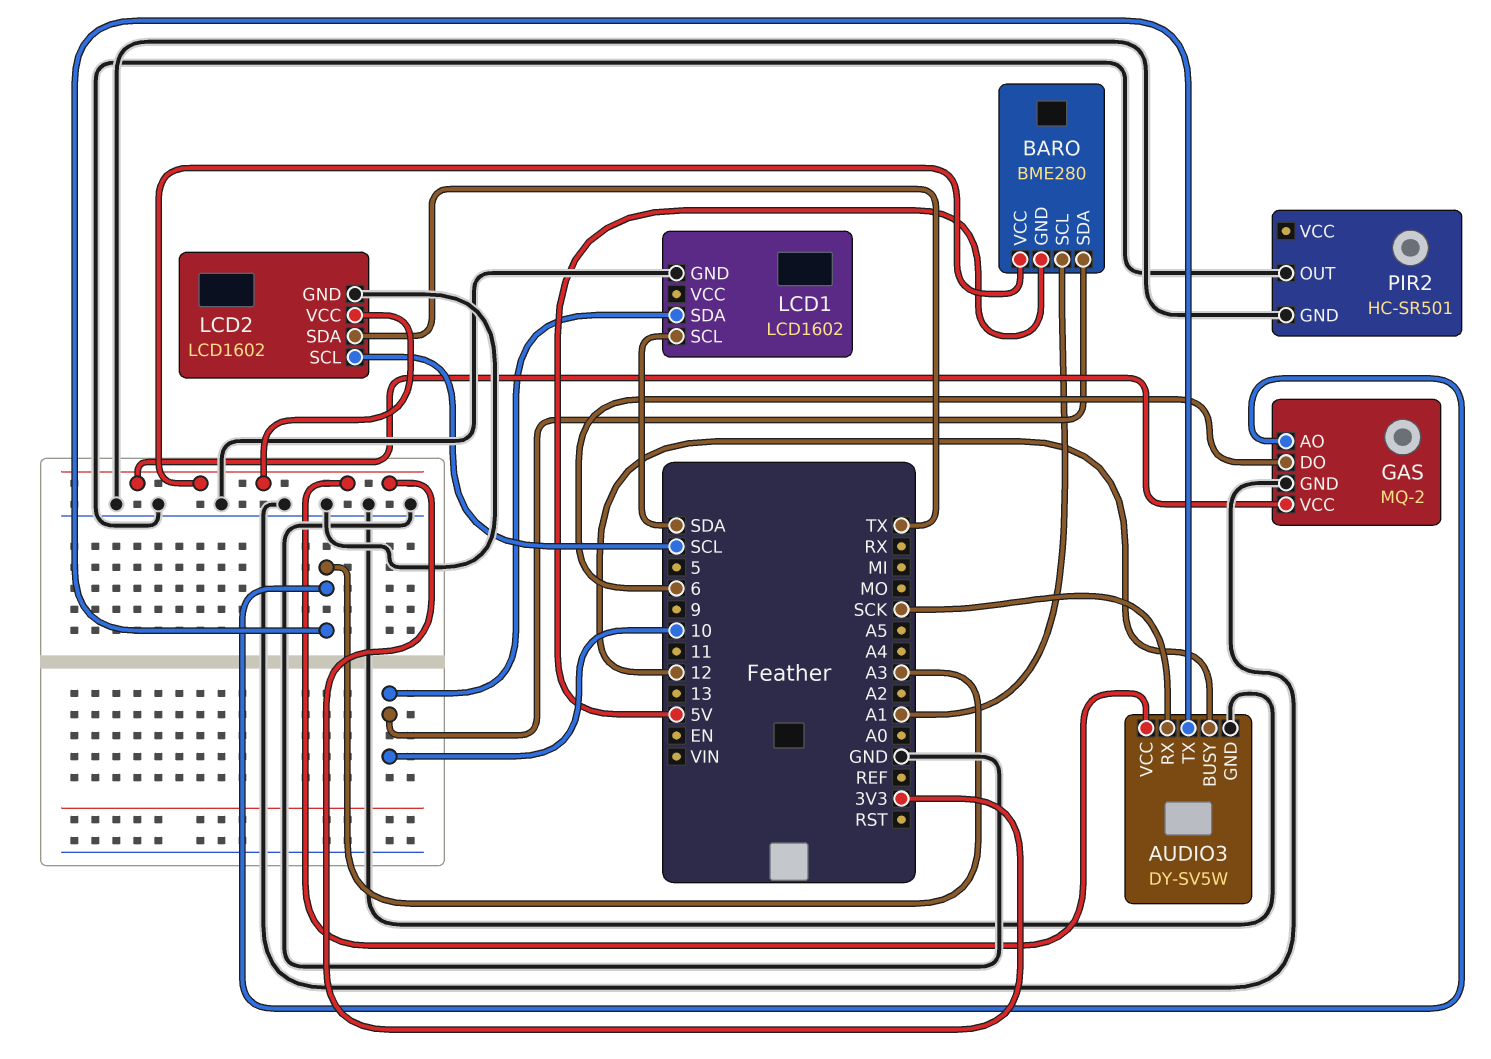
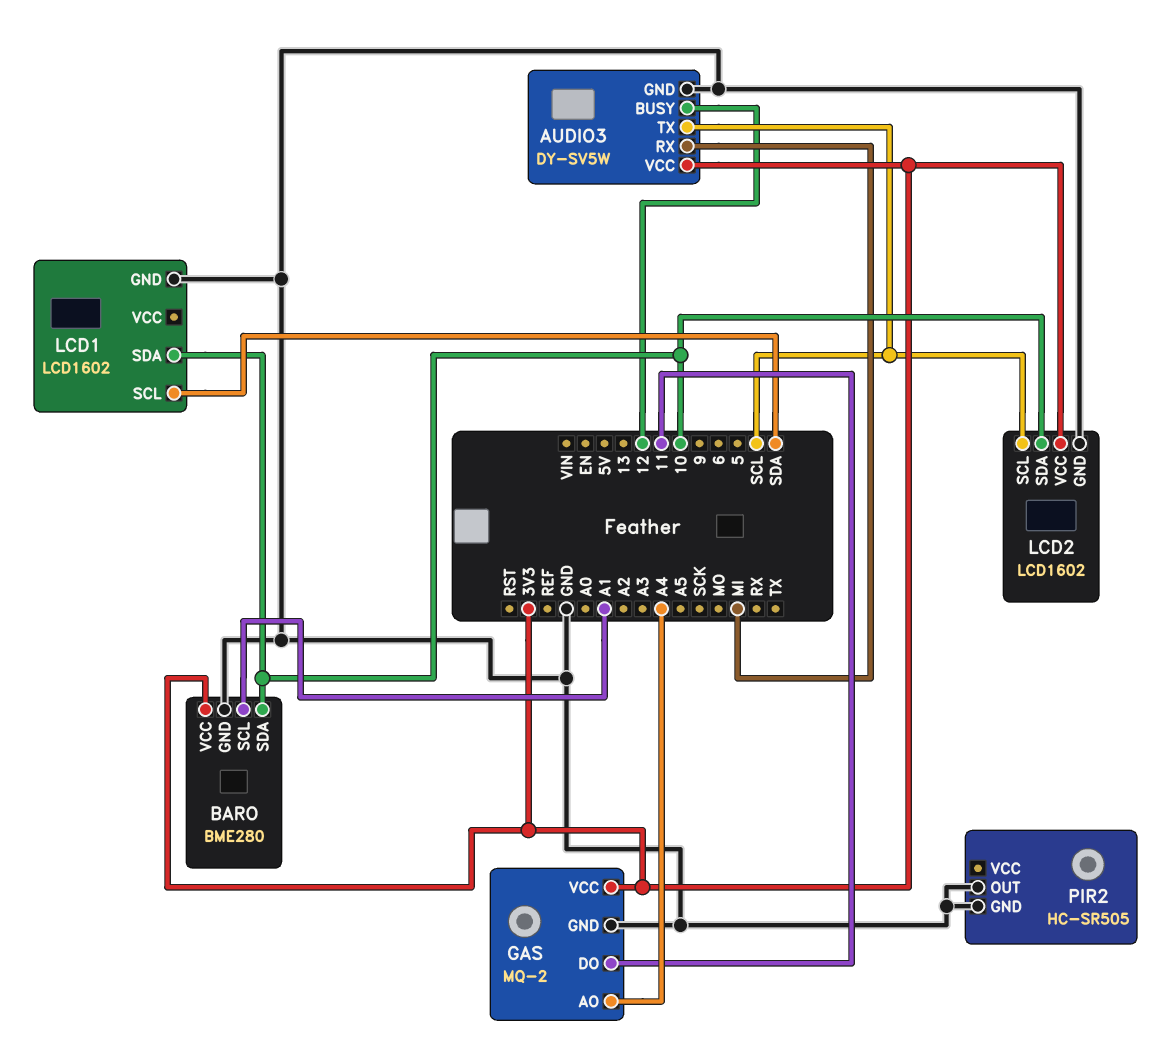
AUDIO3 pin RX: SCK -> MI
AUDIO3 pin TX: A3 -> SCL
BARO pin GND: 5V -> GND
GAS pin AO: A3 -> A4
GAS pin DO: 6 -> 11
LCD2 pin SDA: TX -> 10
PIR2: HC-SR501 -> HC-SR505

